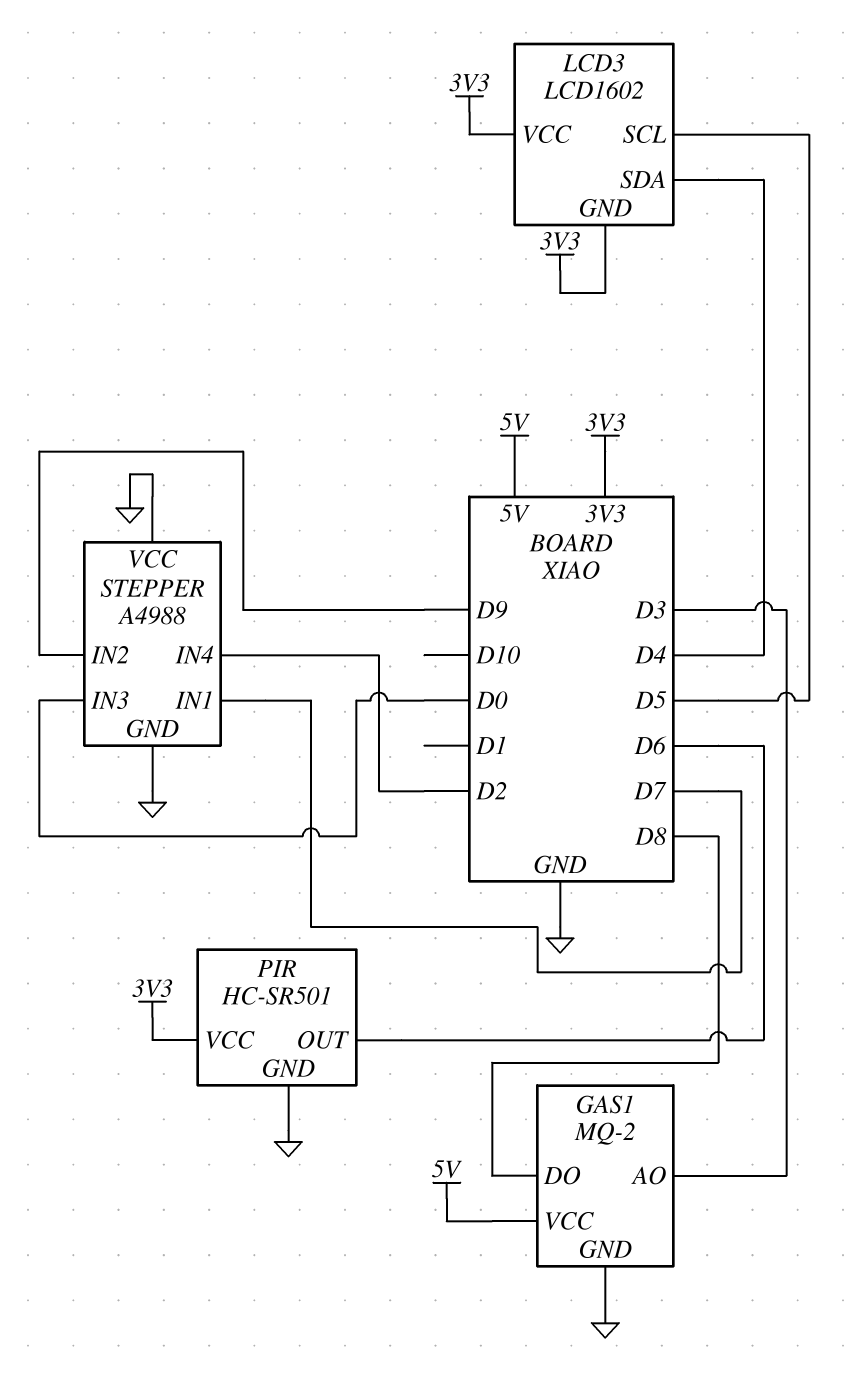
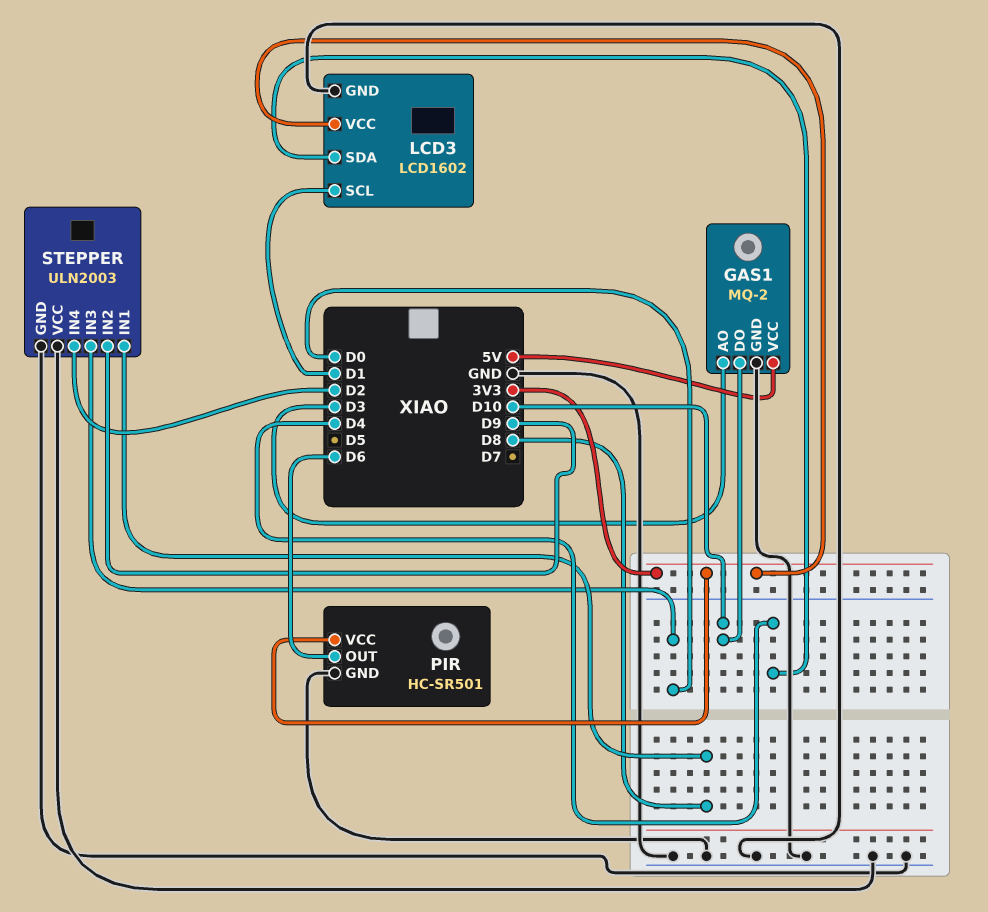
GAS1 pin DO: D8 -> D10
LCD3 pin GND: 3V3 -> GND
LCD3 pin SCL: D5 -> D1
STEPPER: A4988 -> ULN2003
STEPPER pin IN1: D7 -> D8

